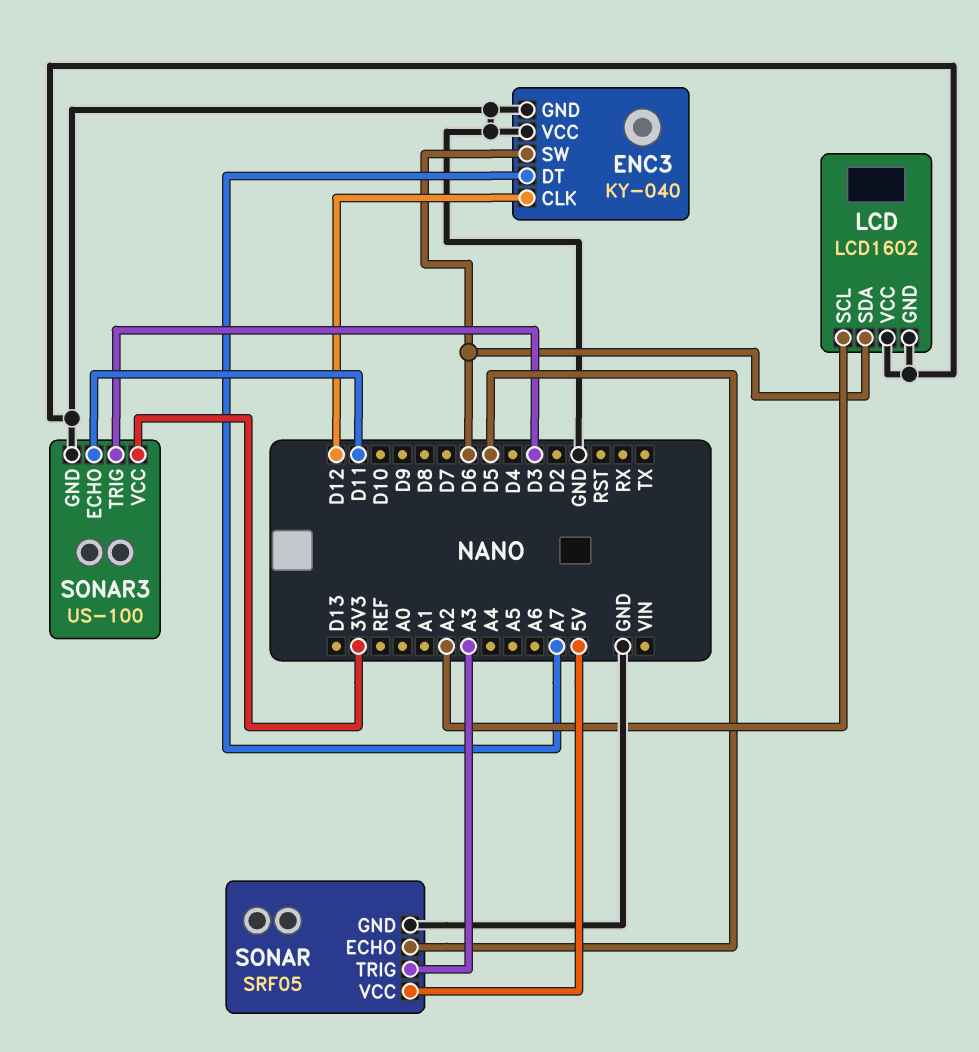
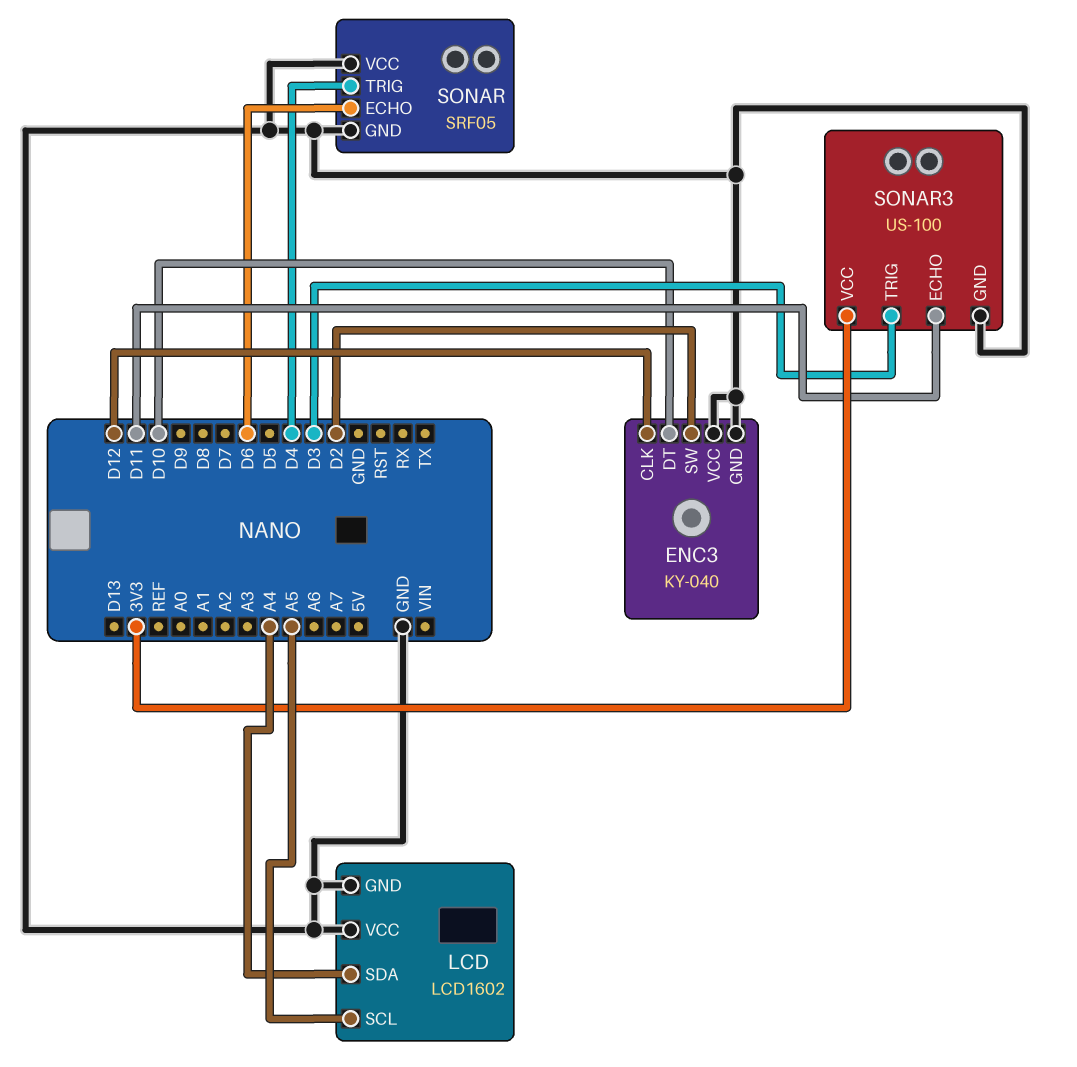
ENC3 pin DT: A7 -> D10
ENC3 pin SW: D6 -> D2
LCD pin SCL: A2 -> A5
LCD pin SDA: D6 -> A4
SONAR pin ECHO: D5 -> D6
SONAR pin TRIG: A3 -> D4
SONAR pin VCC: 5V -> GND

